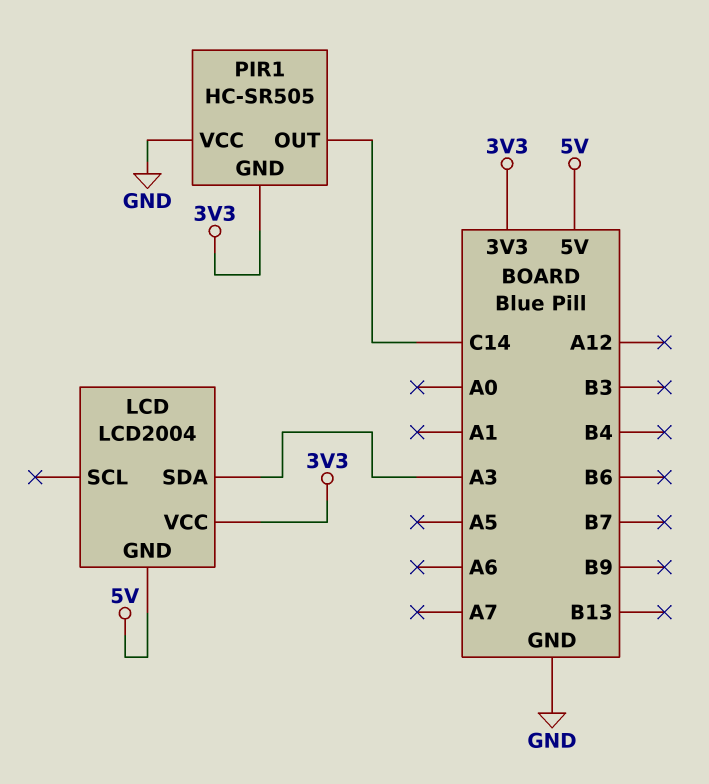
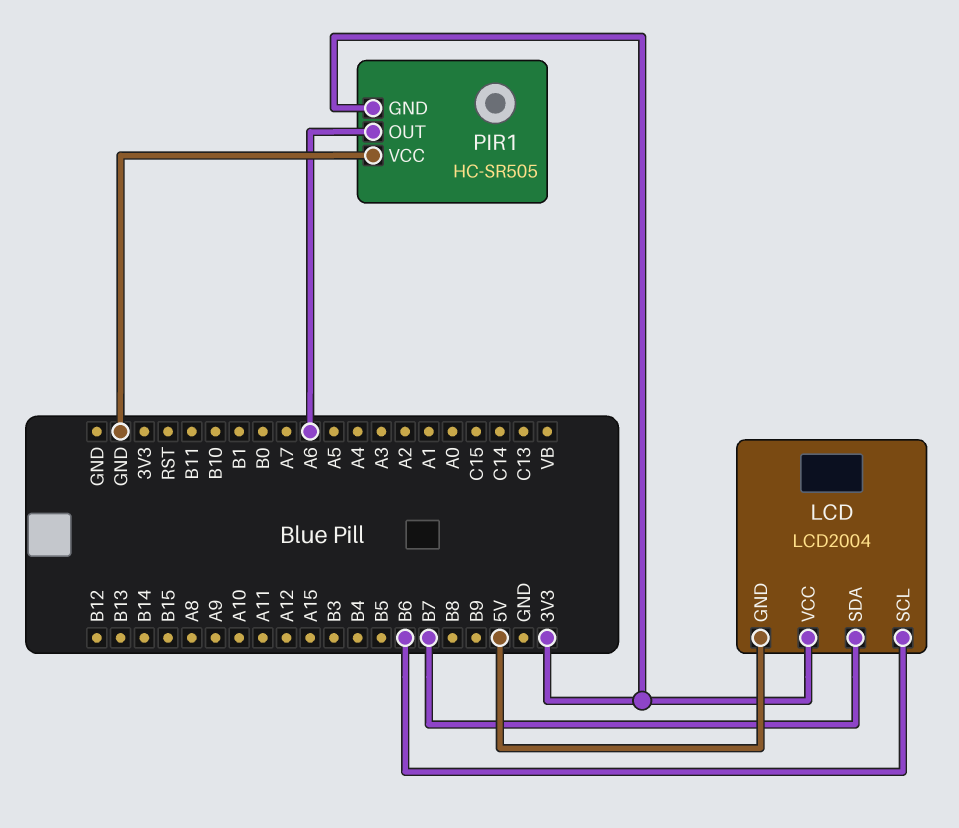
LCD pin SCL: none -> B6
LCD pin SDA: A3 -> B7
PIR1 pin OUT: C14 -> A6

